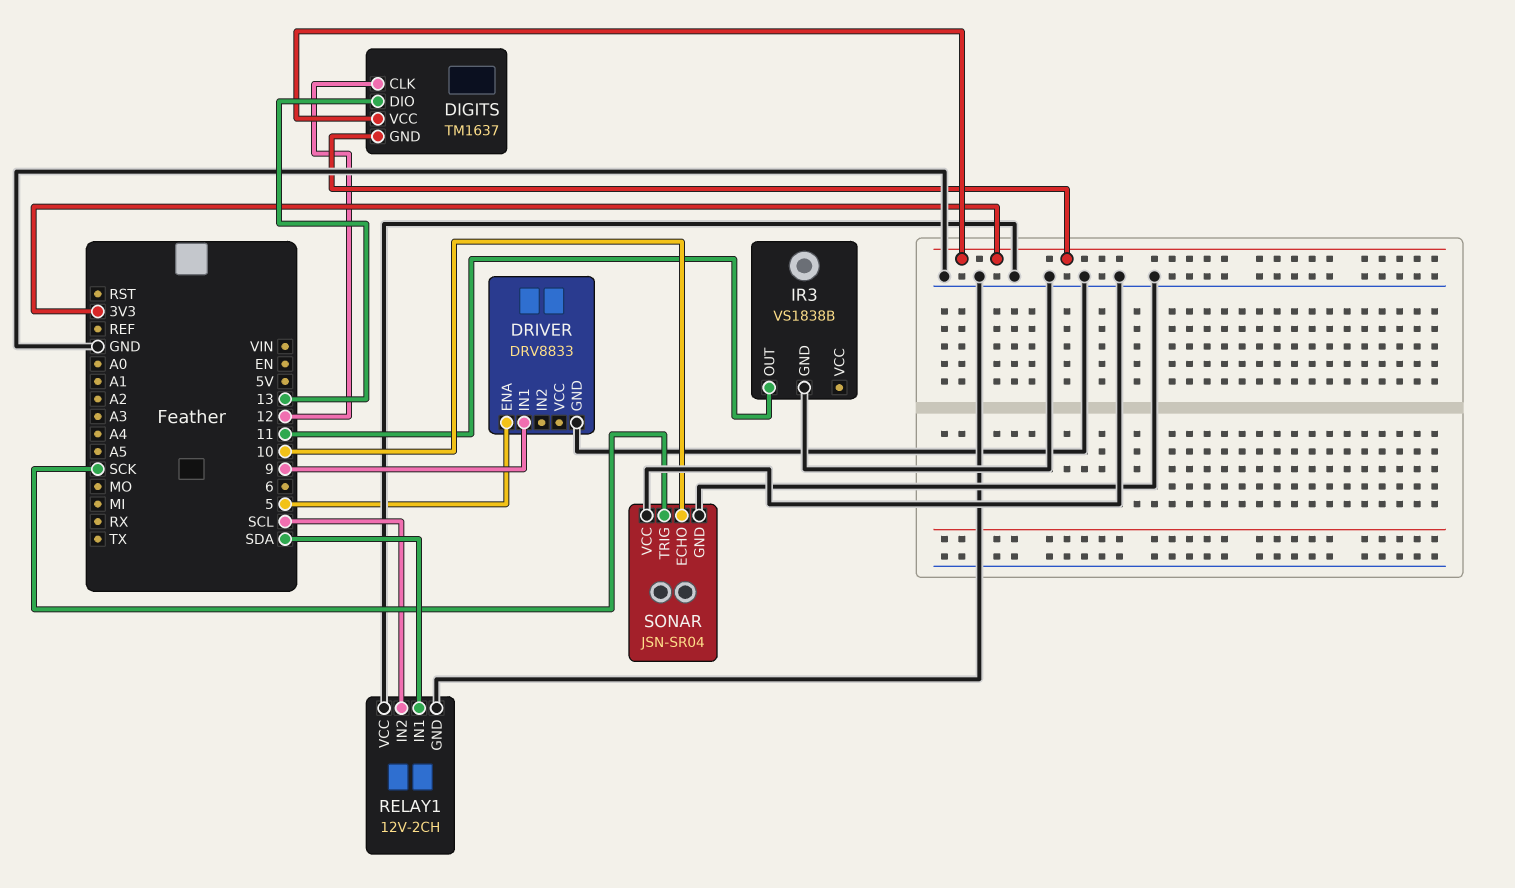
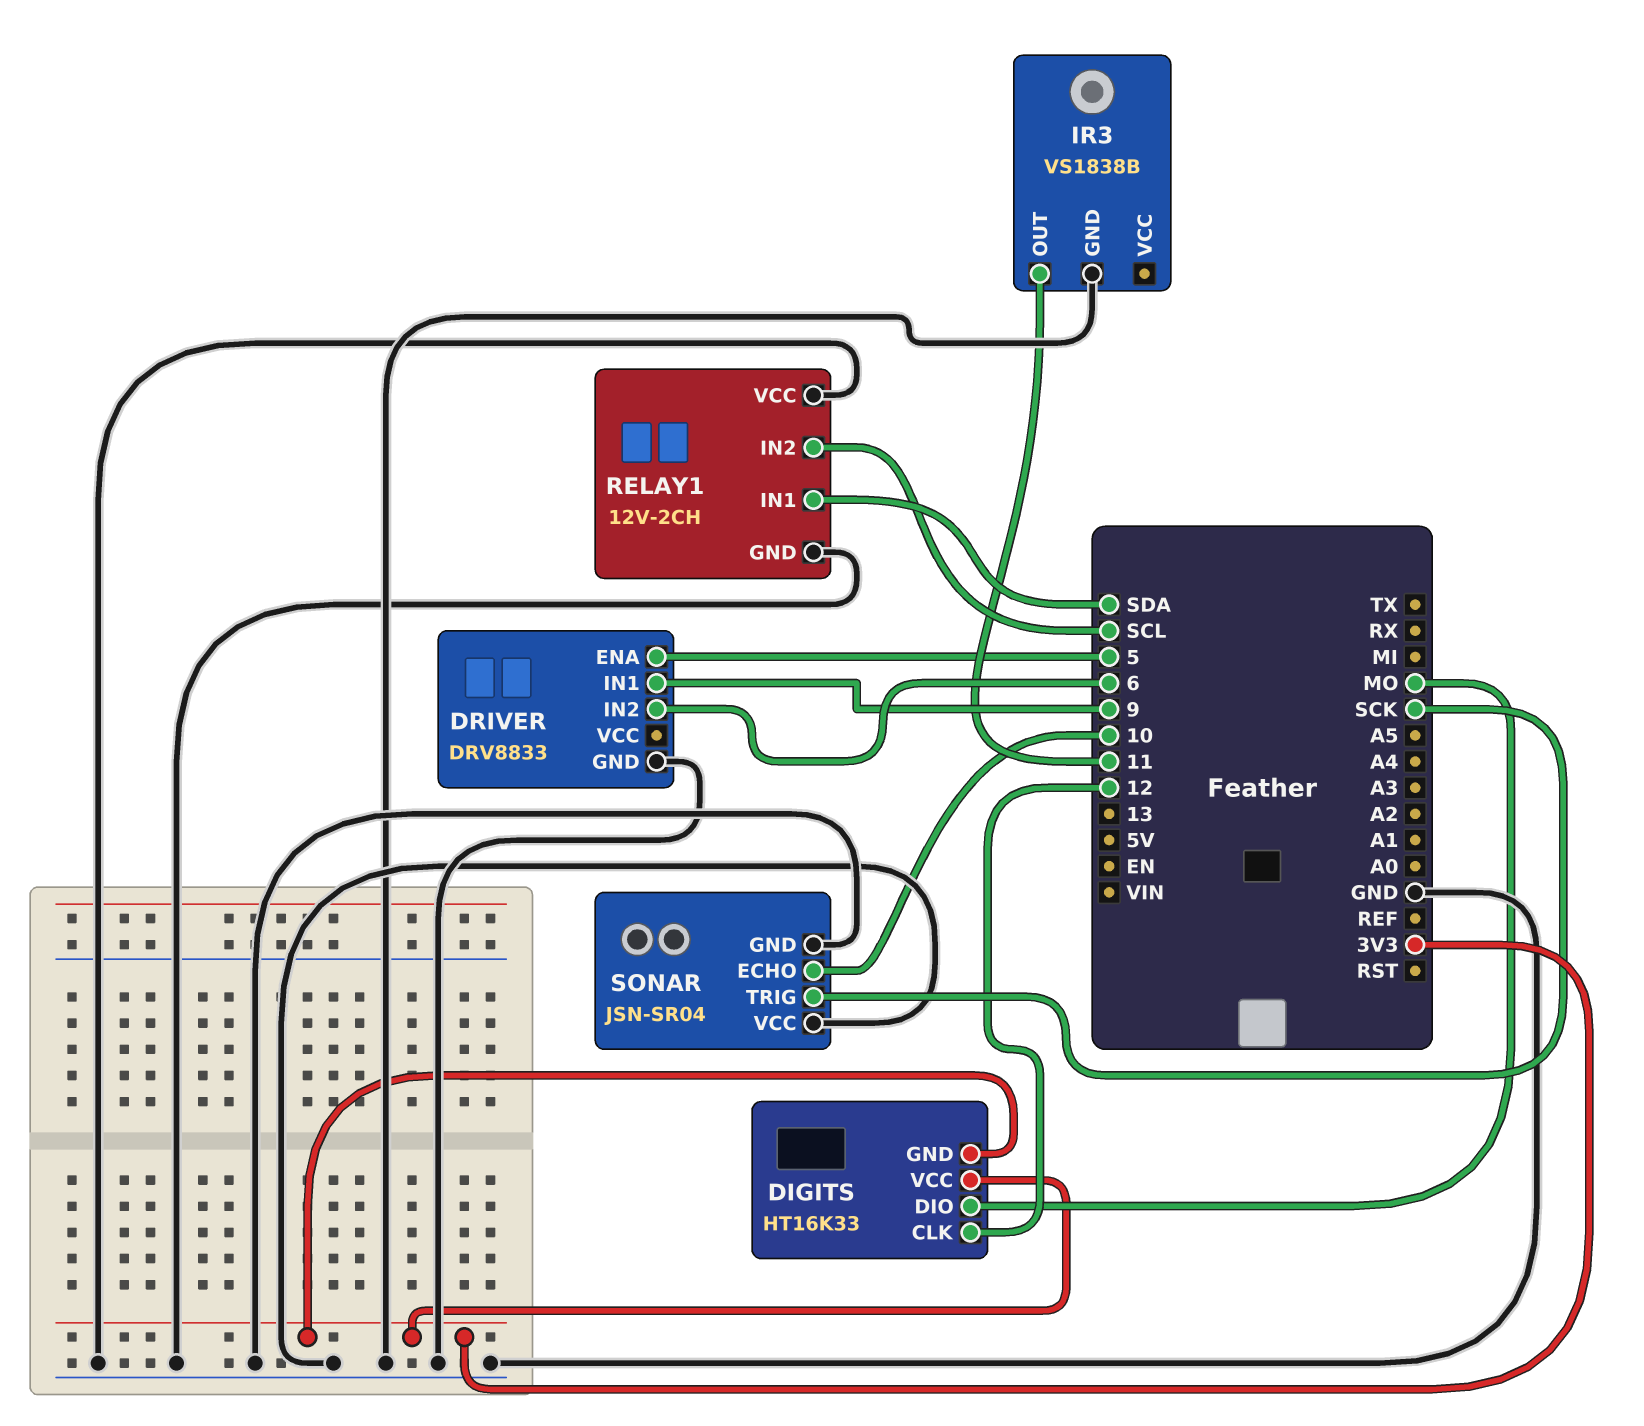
DIGITS: TM1637 -> HT16K33
DIGITS pin DIO: 13 -> MO
DRIVER pin IN2: none -> 6

